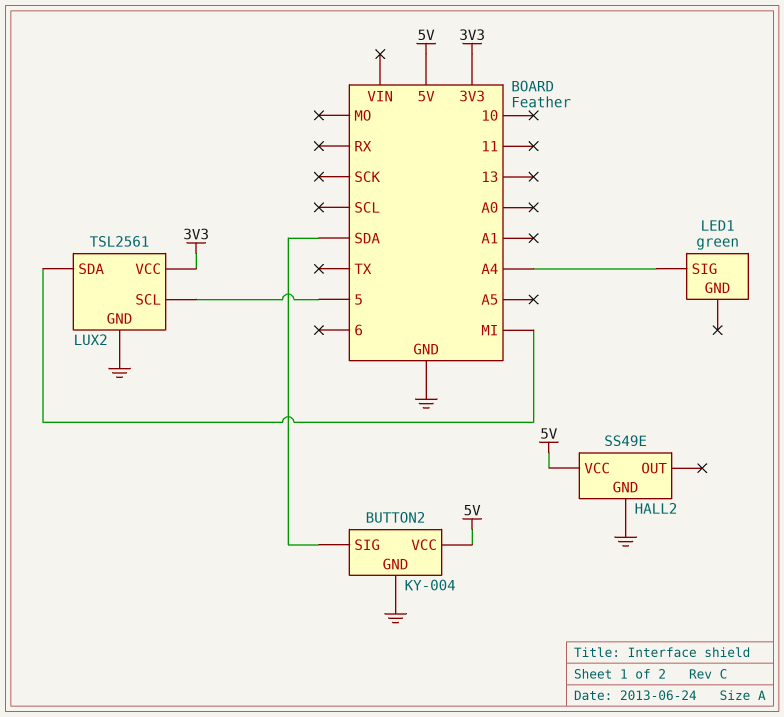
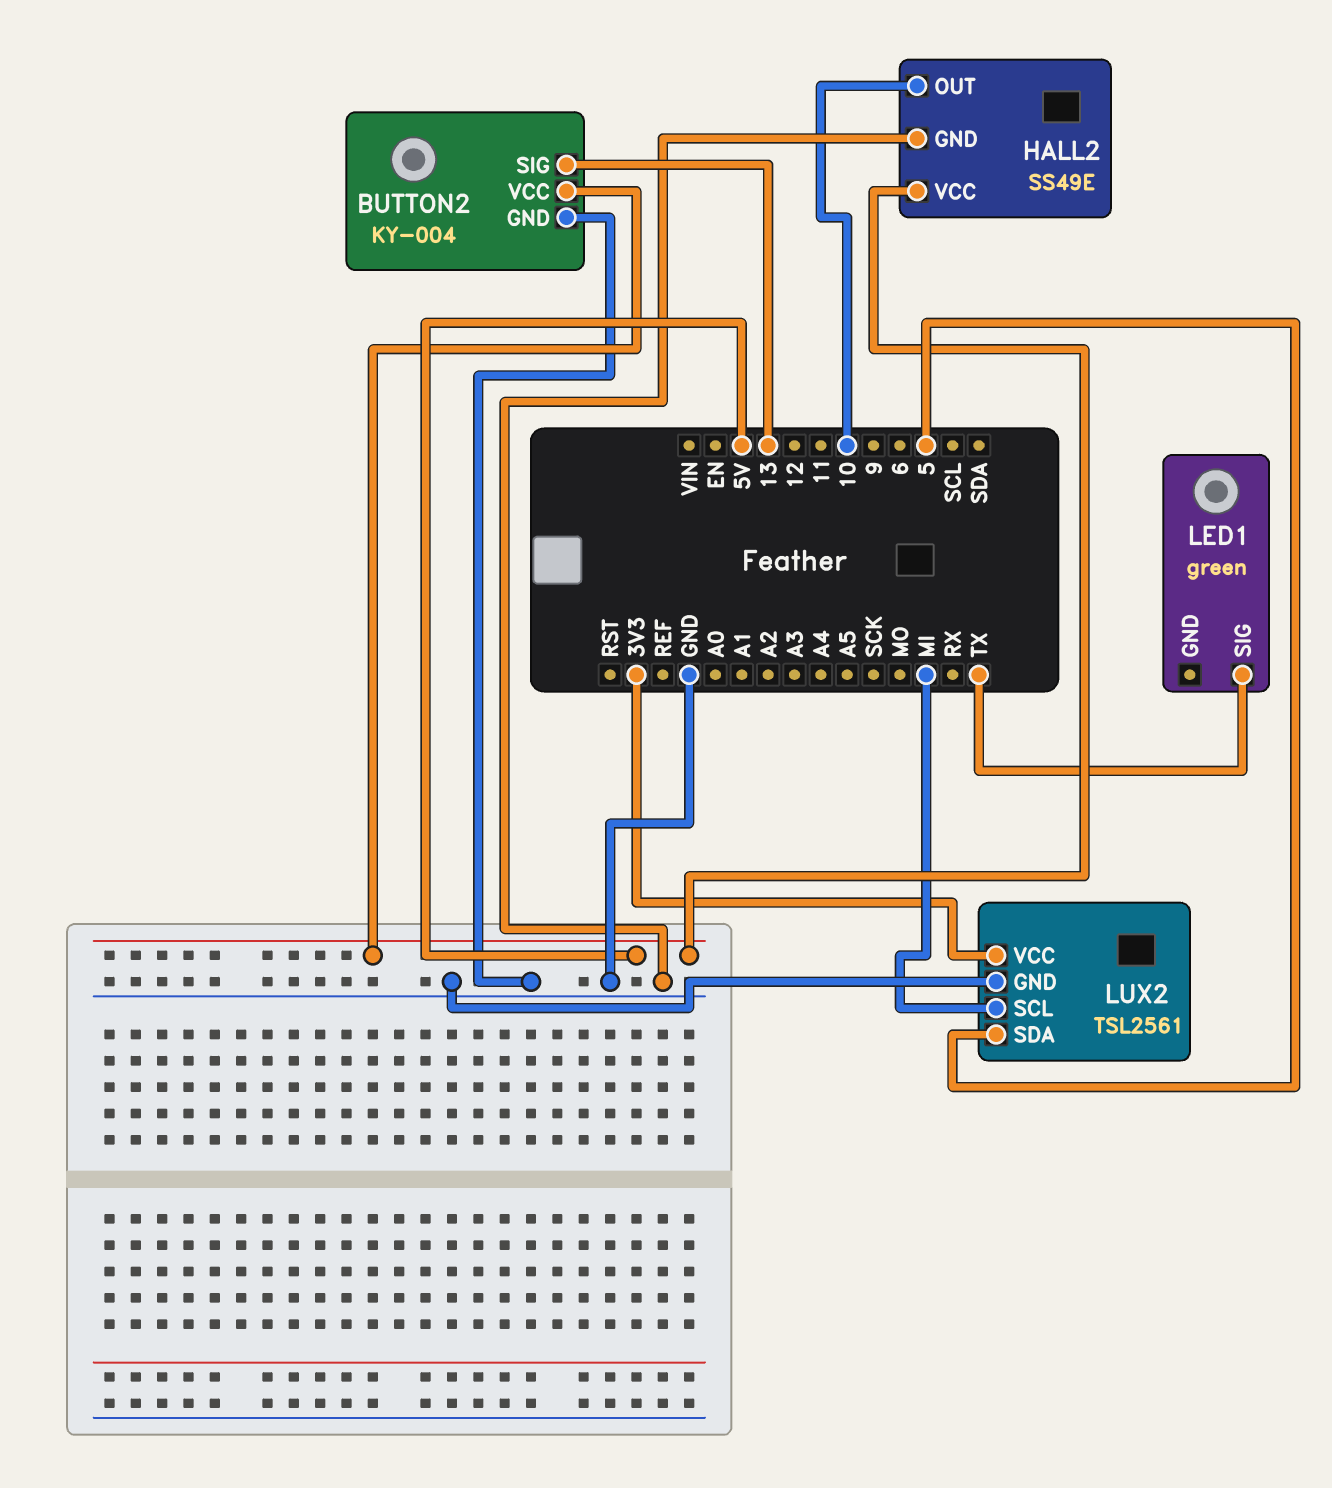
BUTTON2 pin SIG: SDA -> 13
HALL2 pin OUT: none -> 10
LED1 pin SIG: A4 -> TX
LUX2 pin SCL: 5 -> MI
LUX2 pin SDA: MI -> 5

